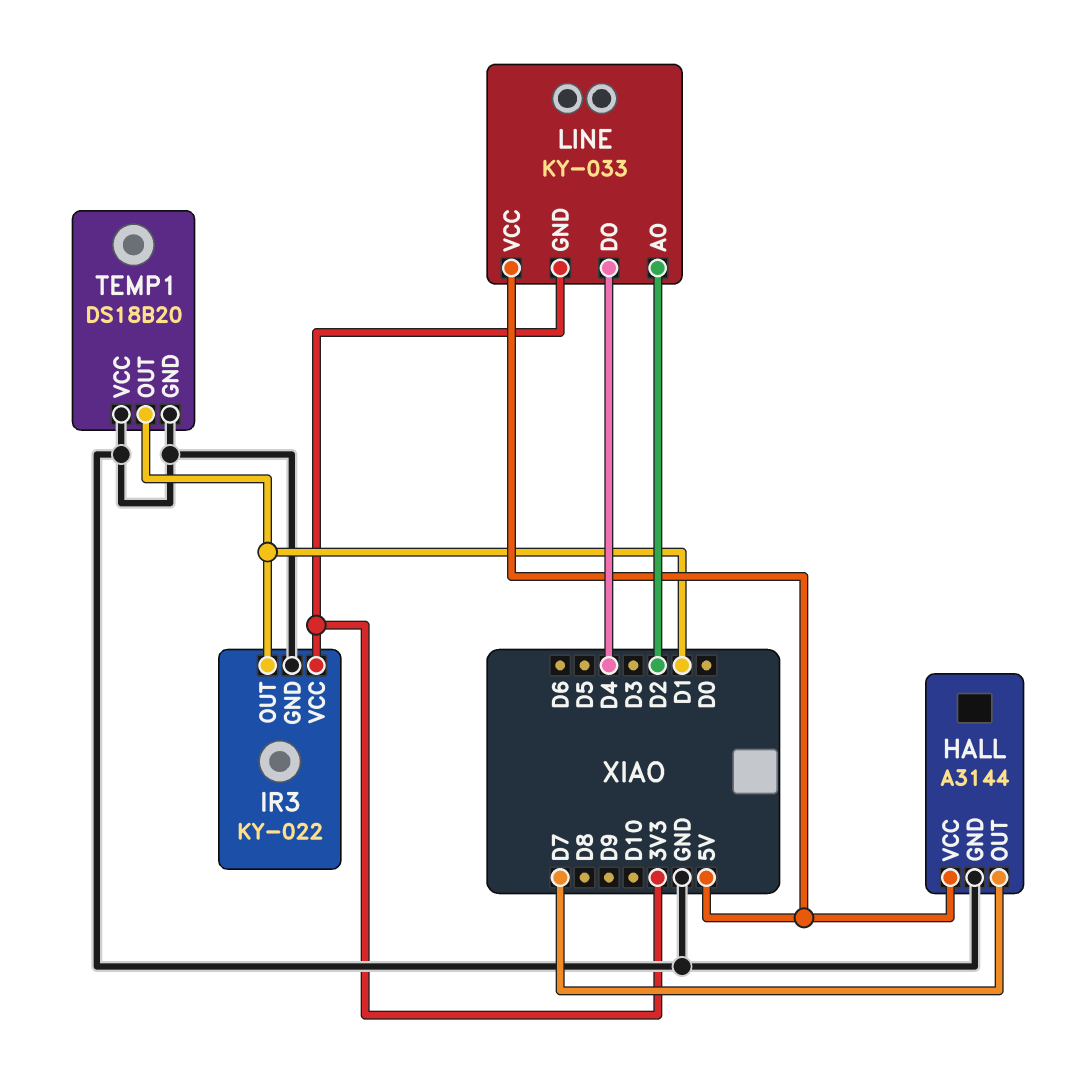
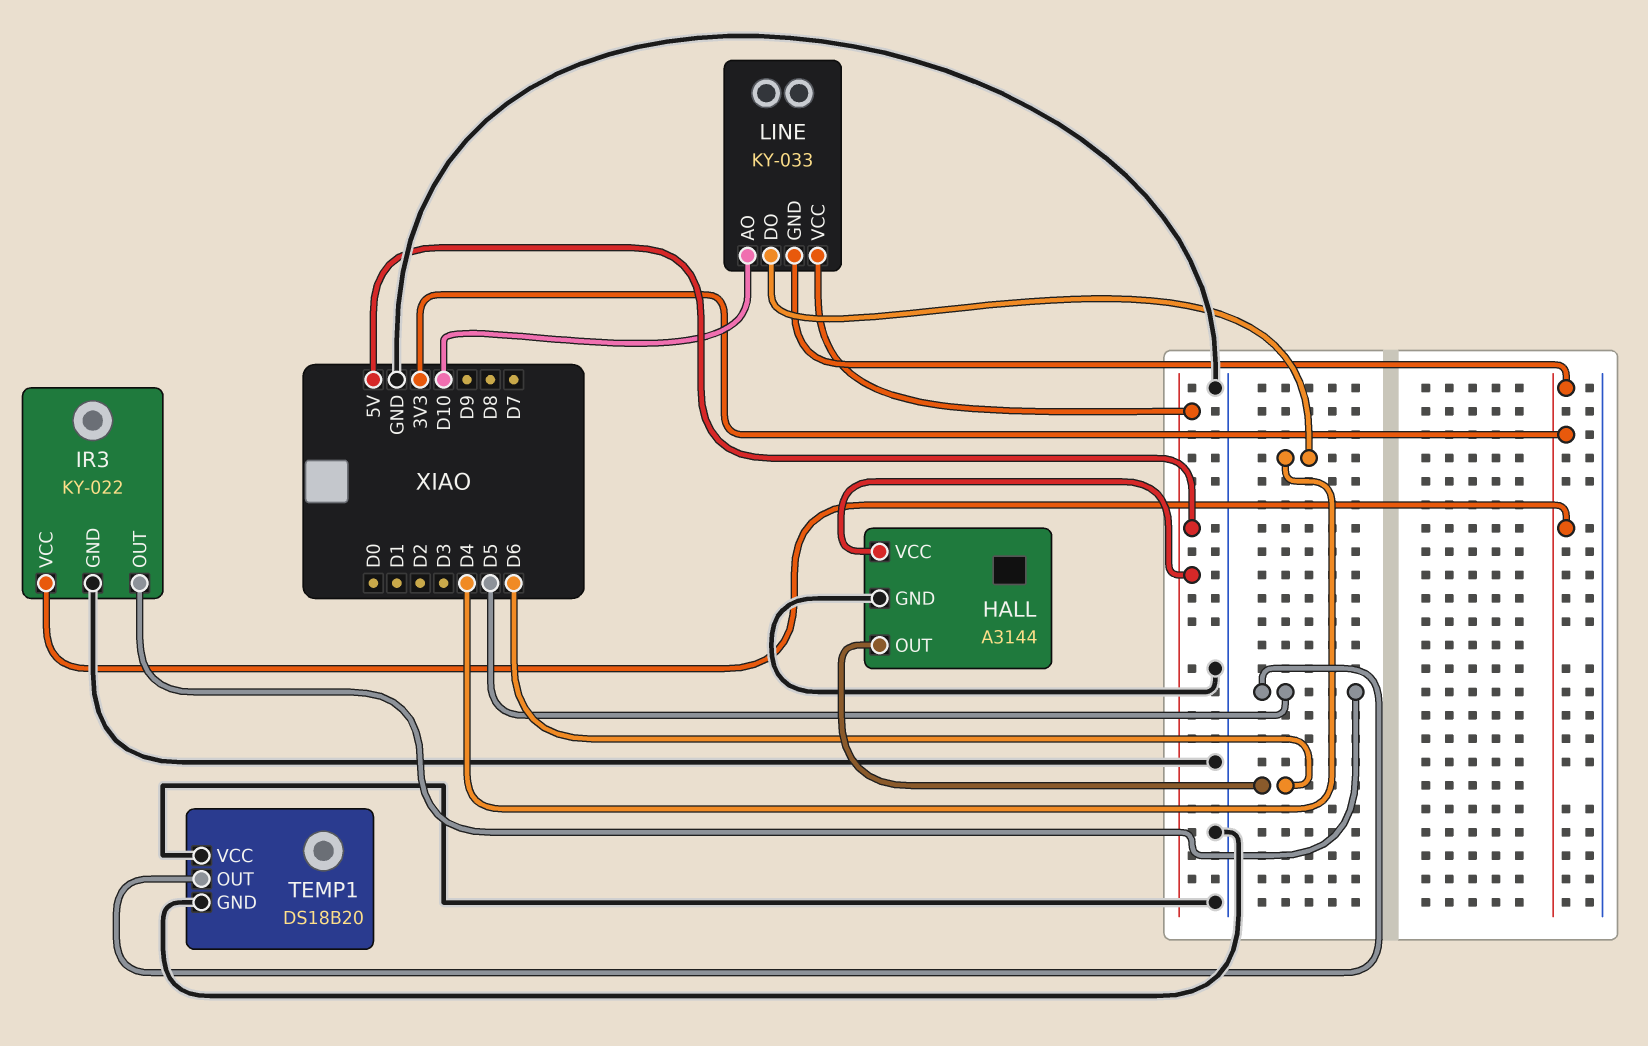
HALL pin OUT: D7 -> D6
IR3 pin OUT: D1 -> D5
LINE pin AO: D2 -> D10
TEMP1 pin OUT: D1 -> D5

